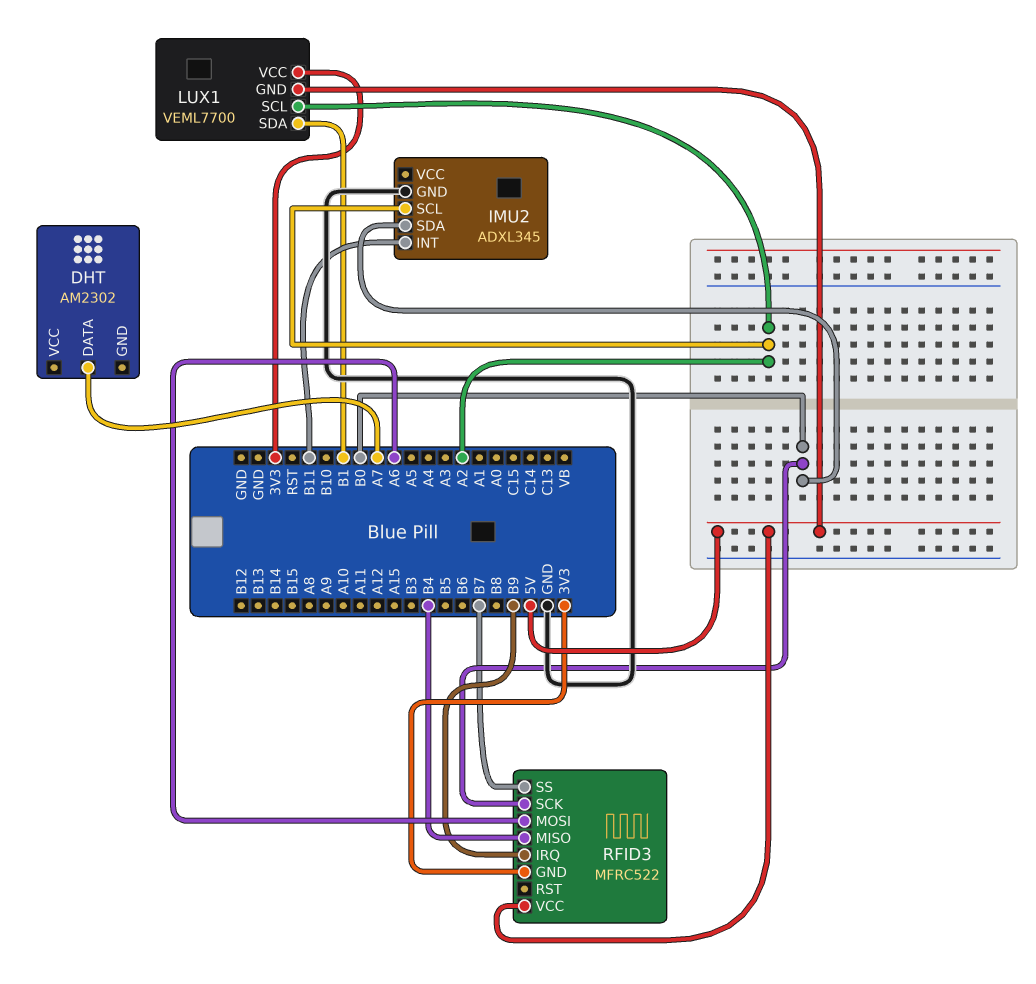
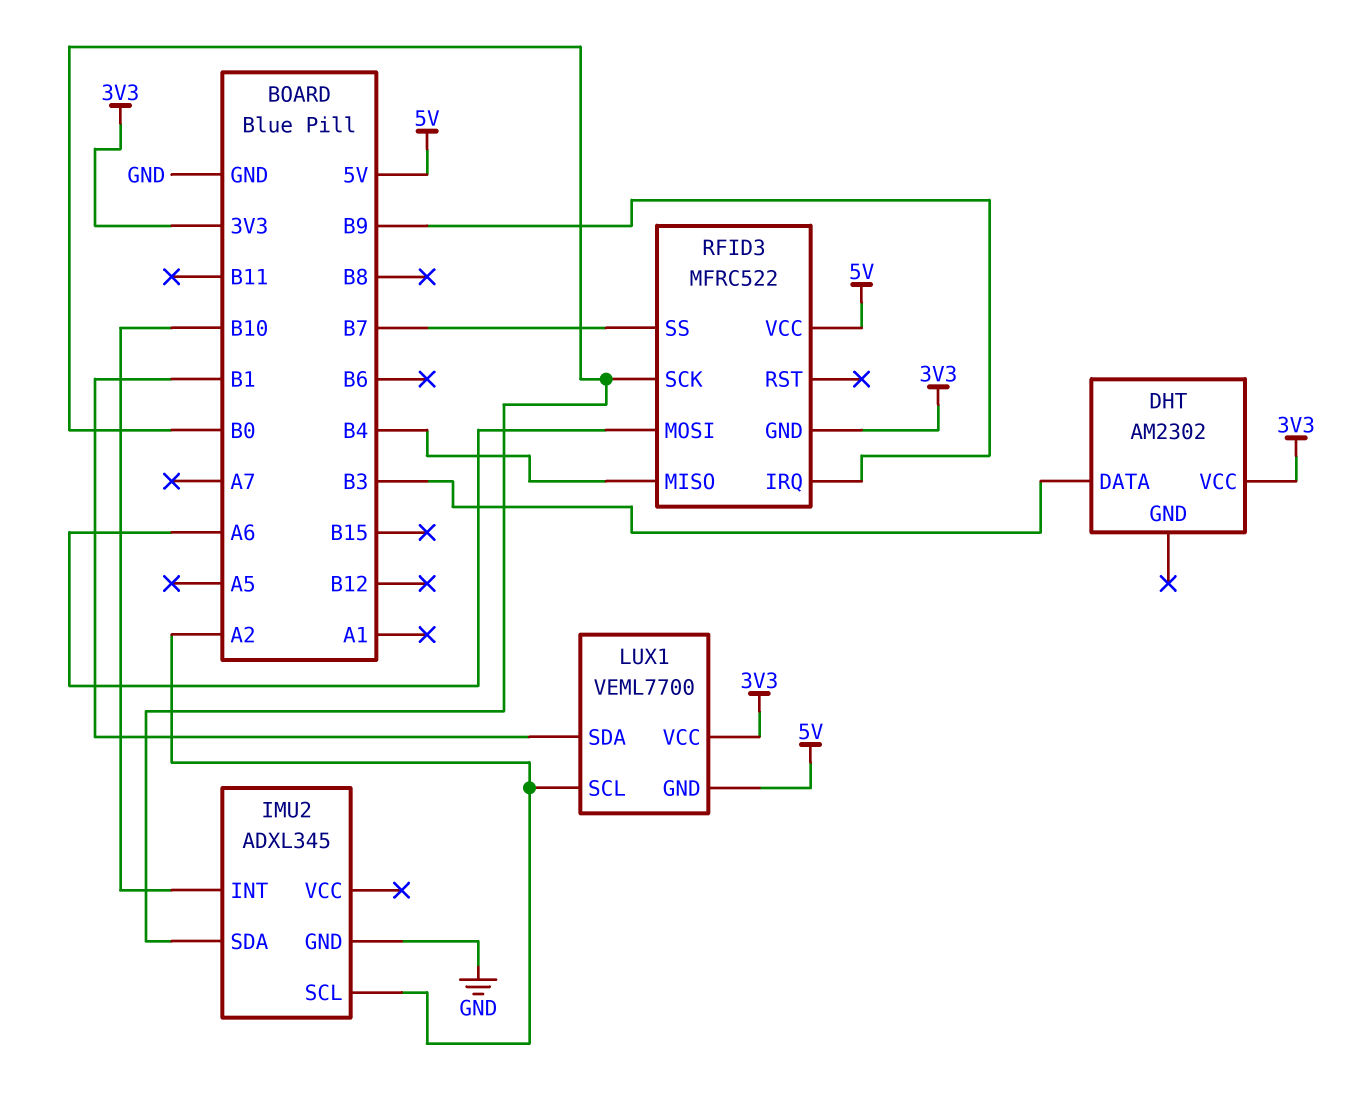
DHT pin DATA: A7 -> B3
DHT pin VCC: none -> 3V3
IMU2 pin INT: B11 -> B10

